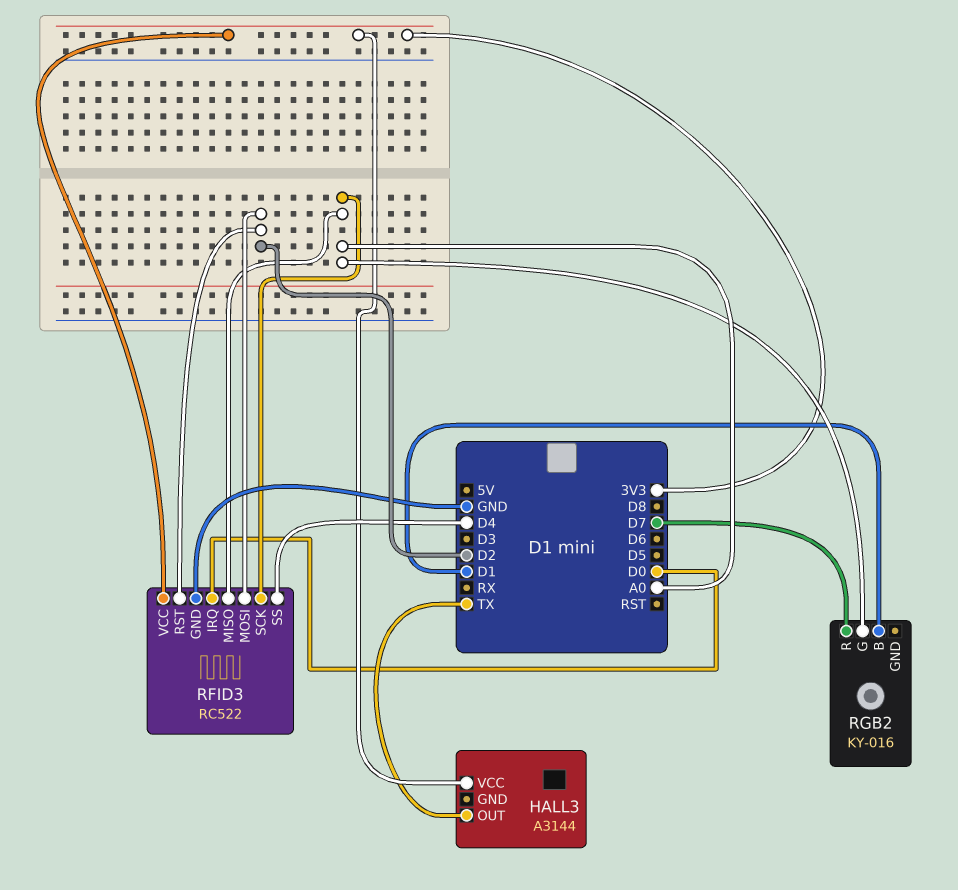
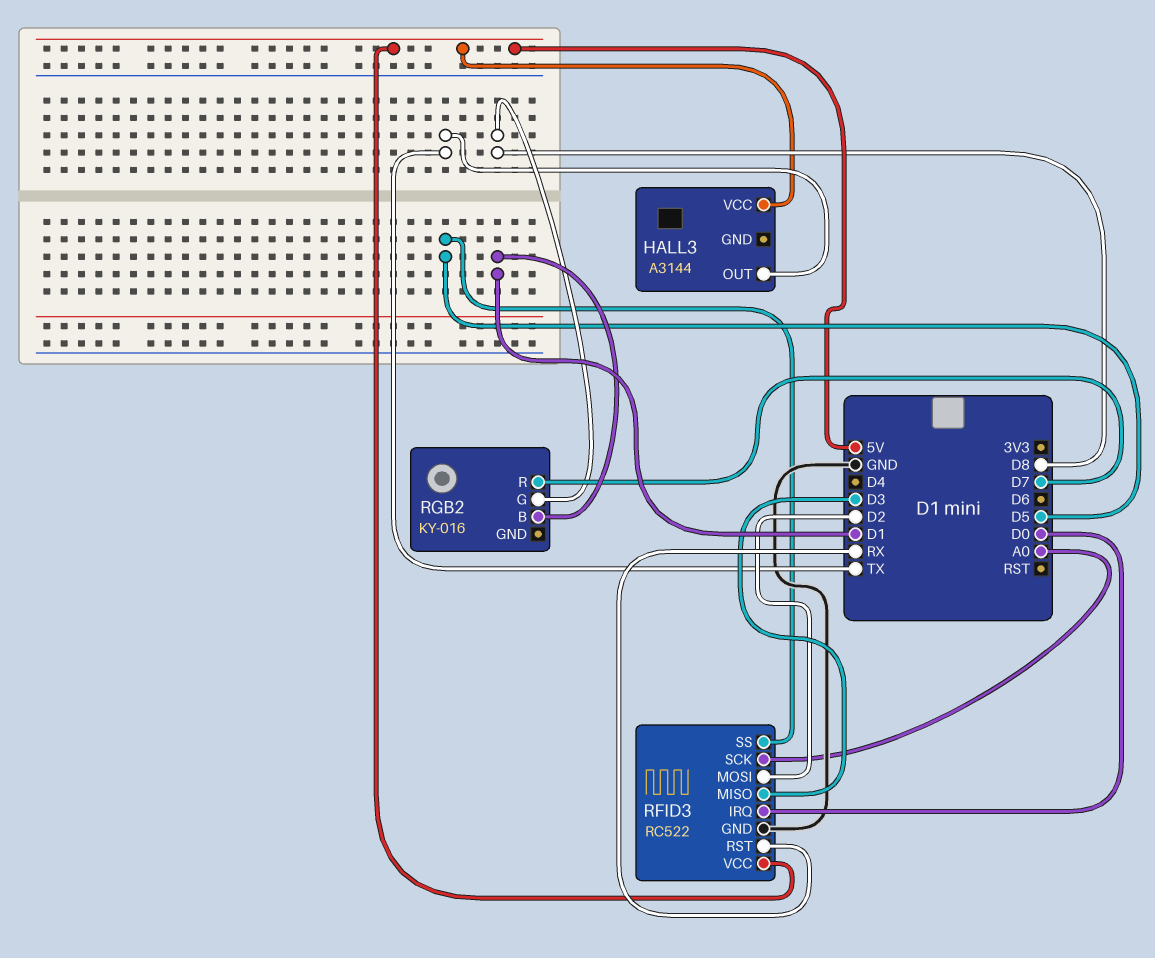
HALL3 pin VCC: 3V3 -> 5V
RFID3 pin MISO: A0 -> D3
RFID3 pin RST: D2 -> RX
RFID3 pin SS: D4 -> D5
RFID3 pin VCC: 3V3 -> 5V
RGB2 pin G: A0 -> D8

